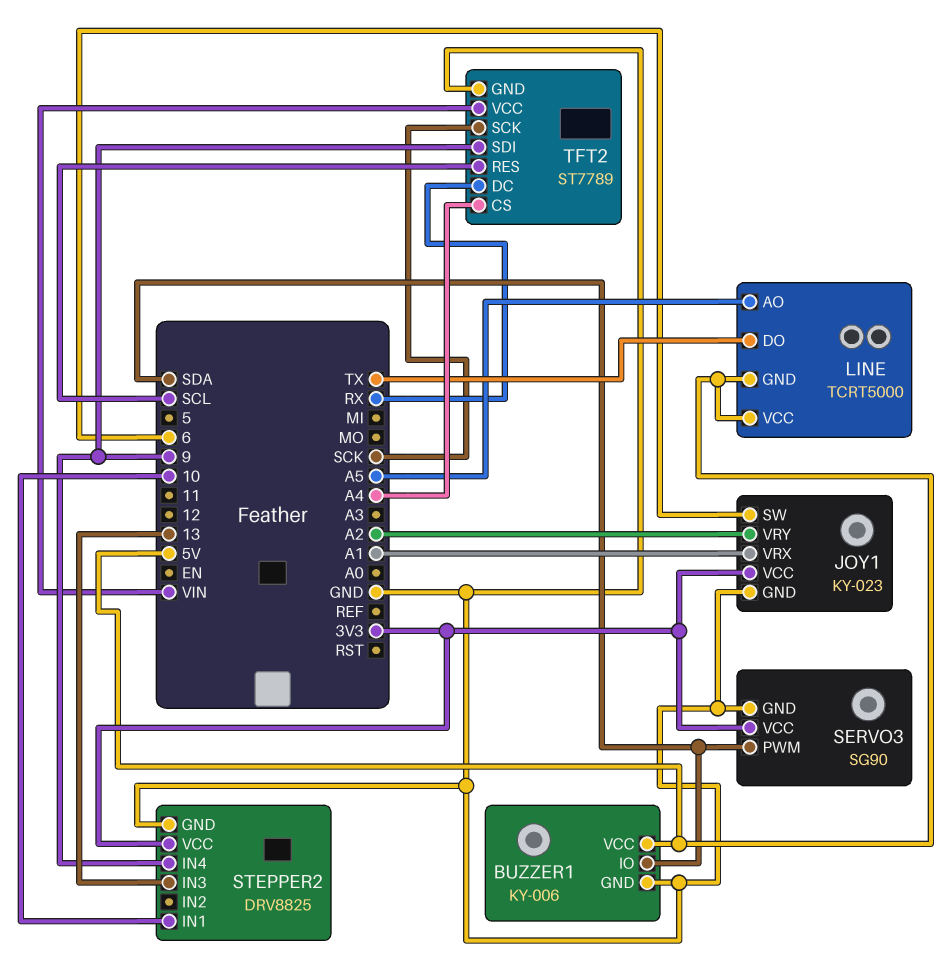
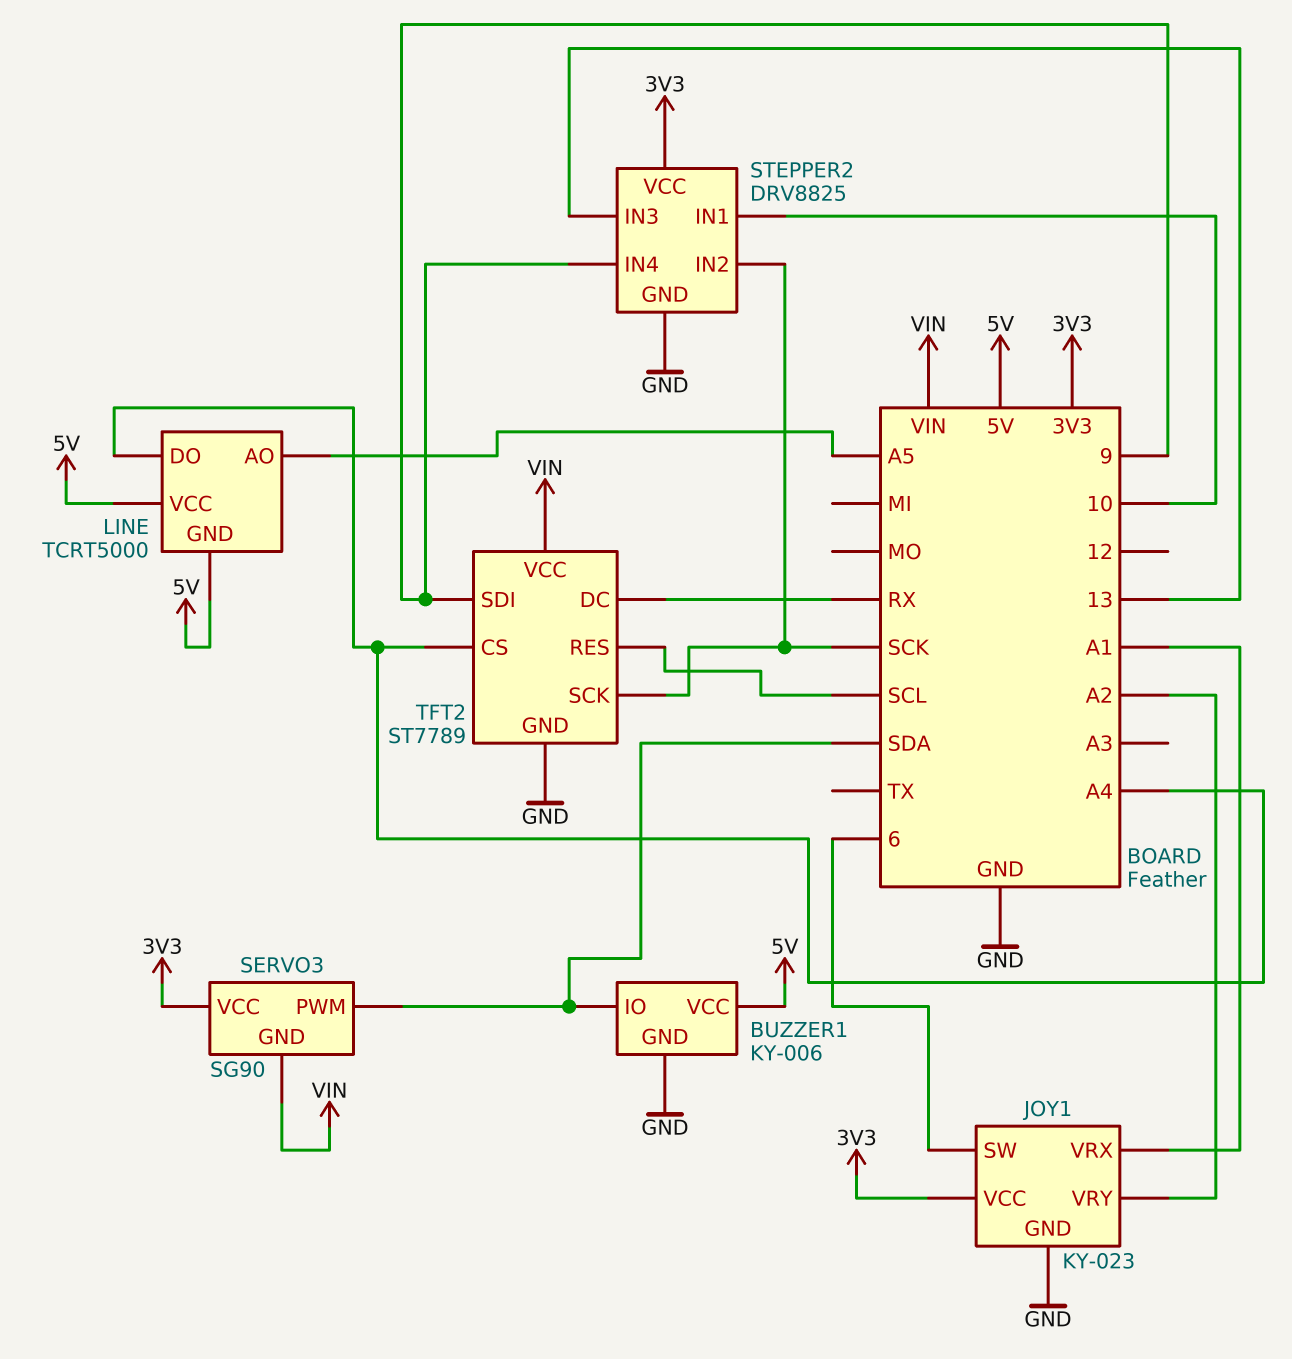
LINE pin DO: TX -> A4
SERVO3 pin GND: GND -> VIN
STEPPER2 pin IN2: none -> SCK

